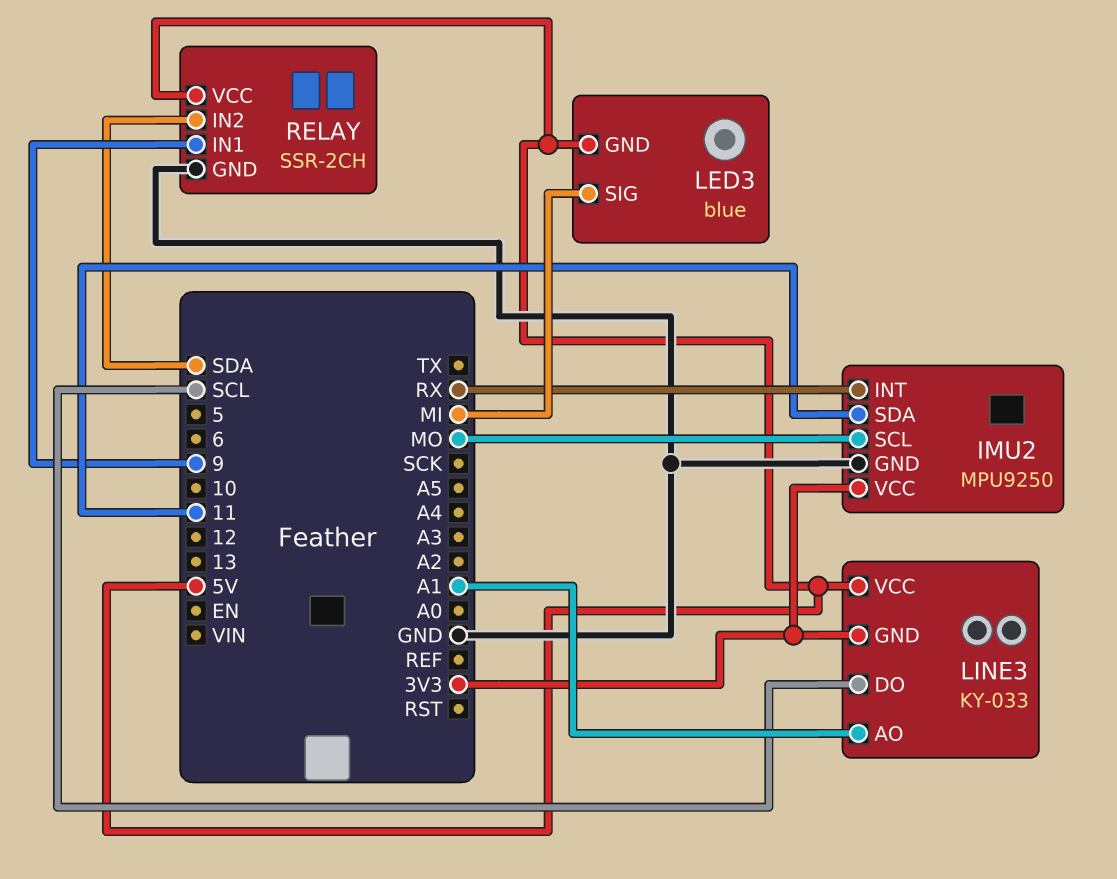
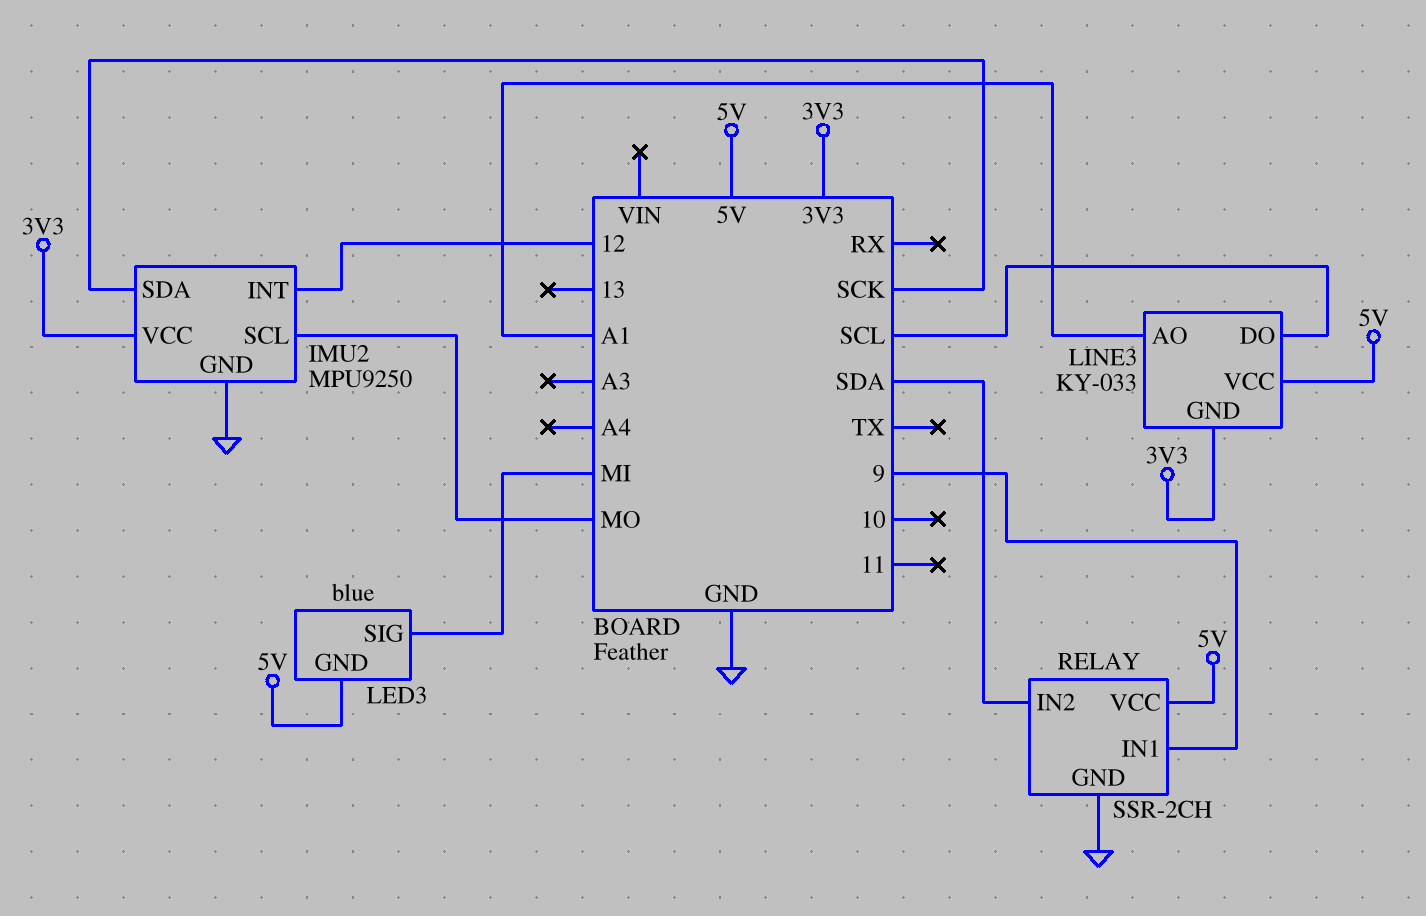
IMU2 pin INT: RX -> 12
IMU2 pin SDA: 11 -> SCK

